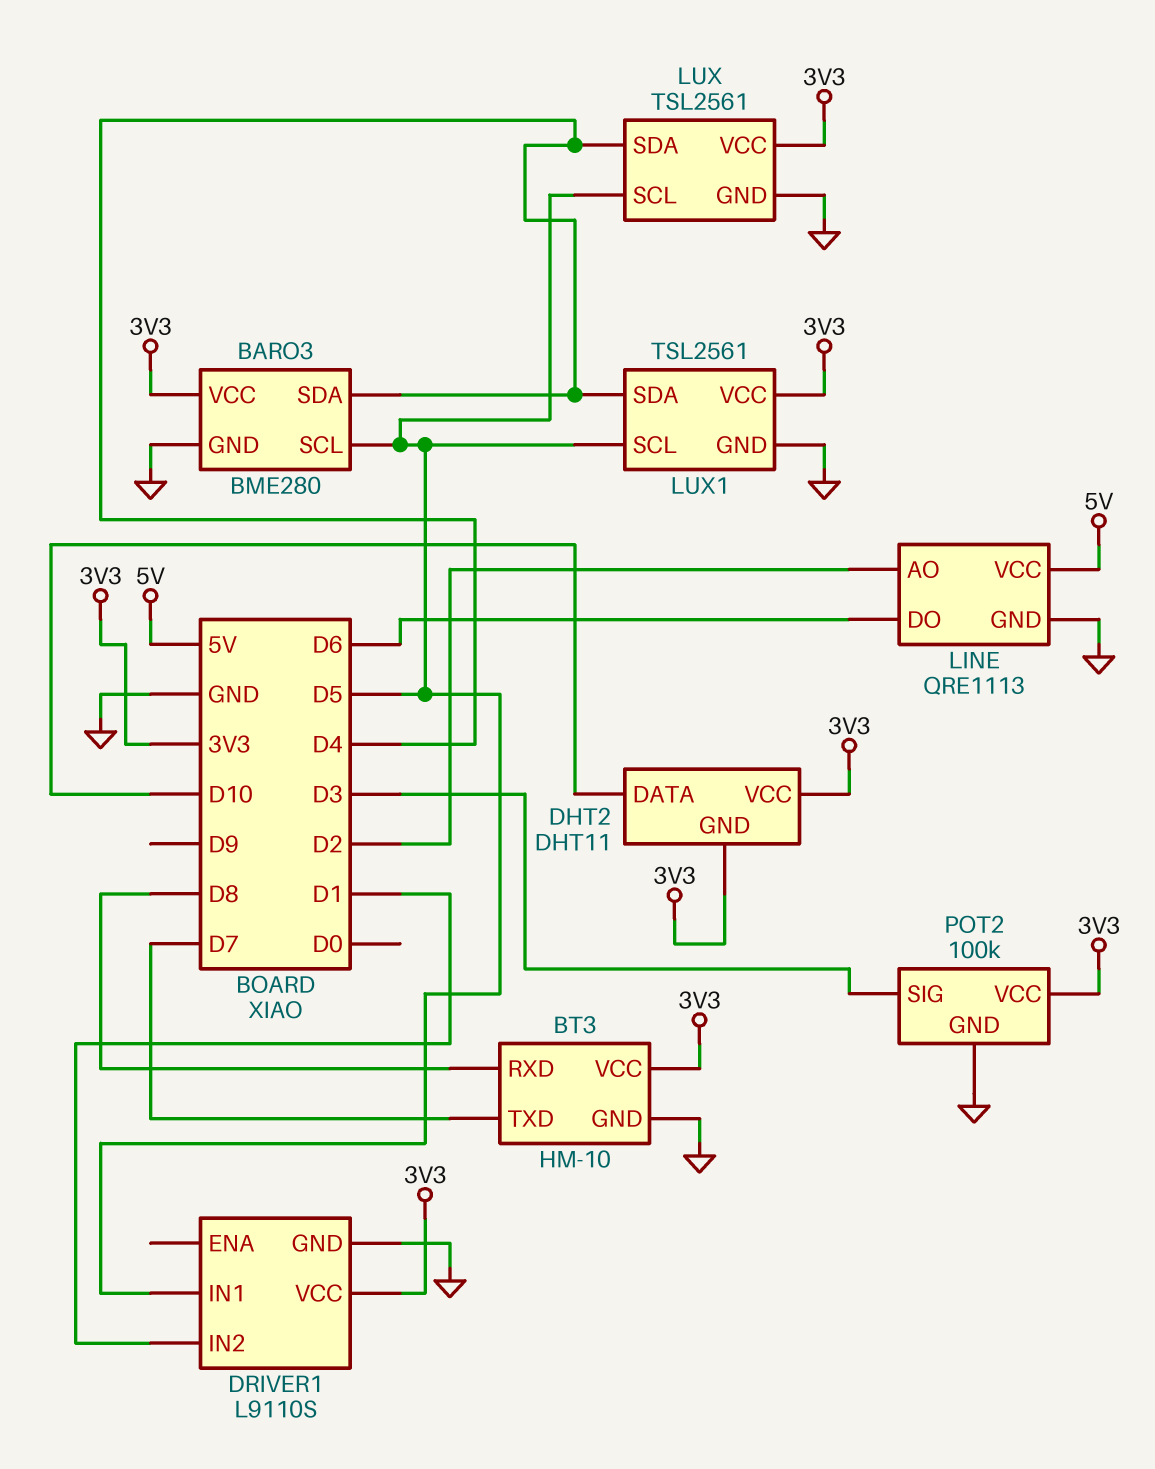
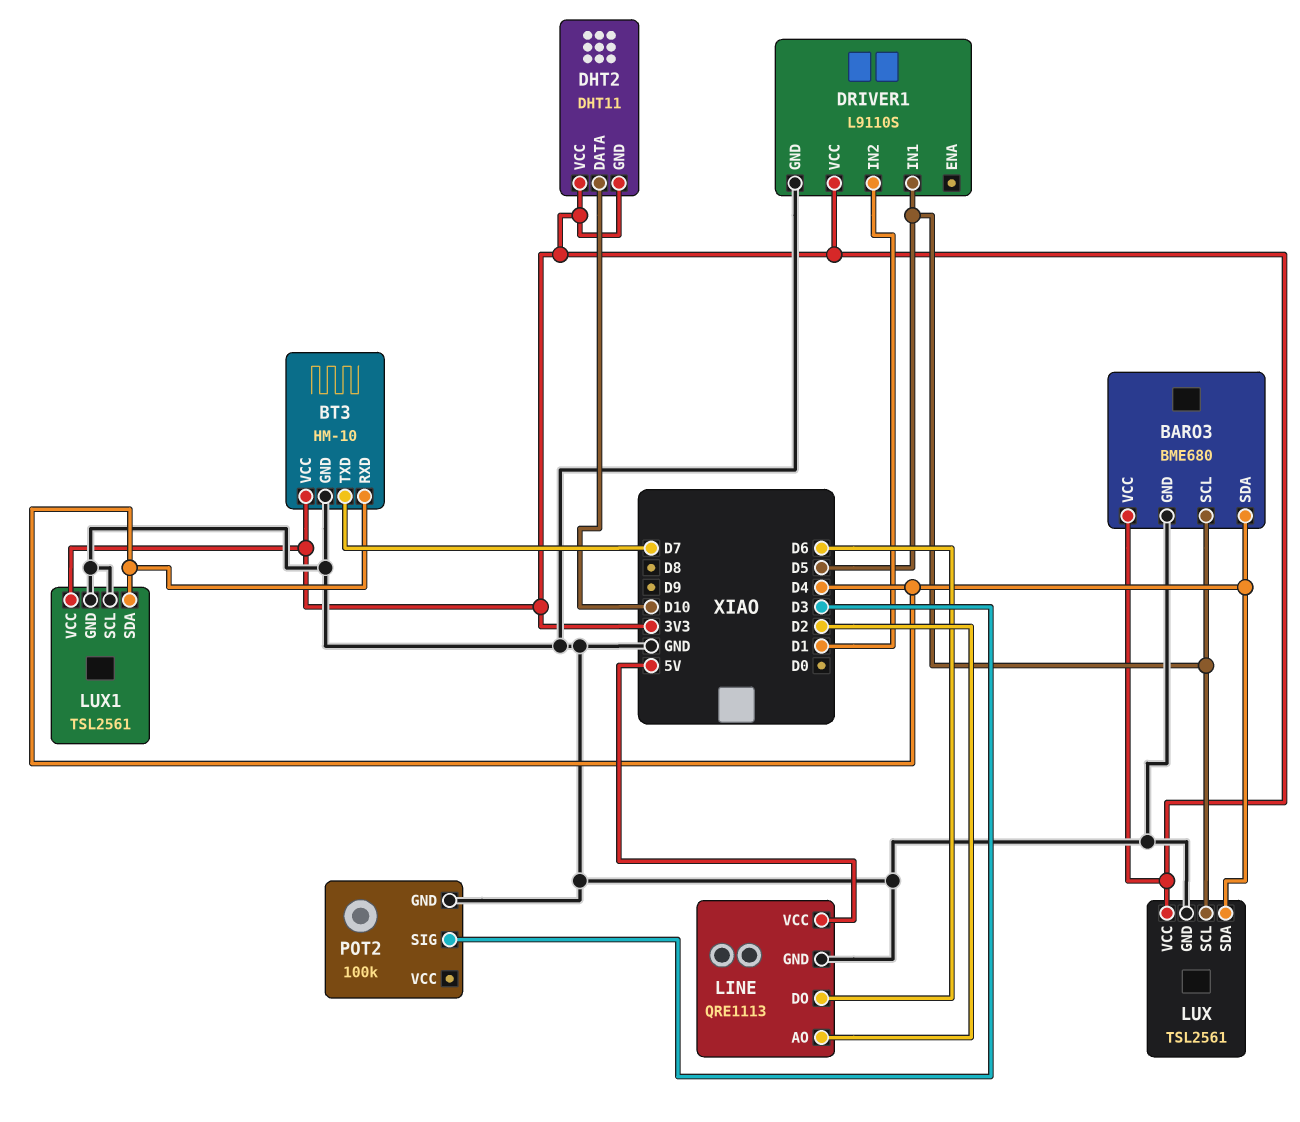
BARO3: BME280 -> BME680
BT3 pin RXD: D8 -> D4
LUX1 pin SCL: D5 -> GND
POT2 pin VCC: 3V3 -> none

